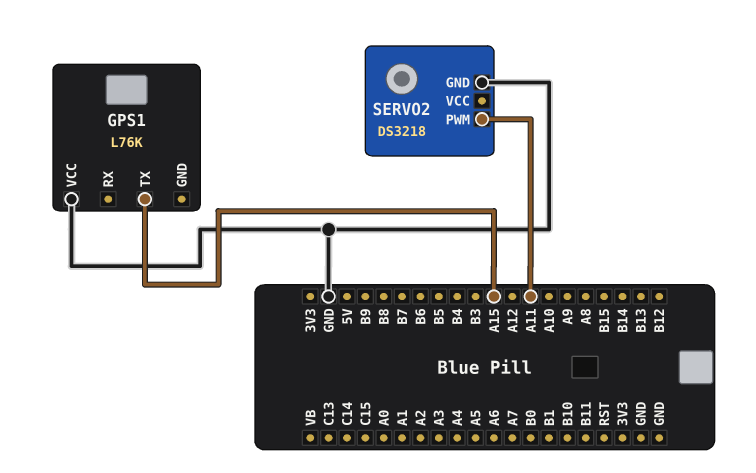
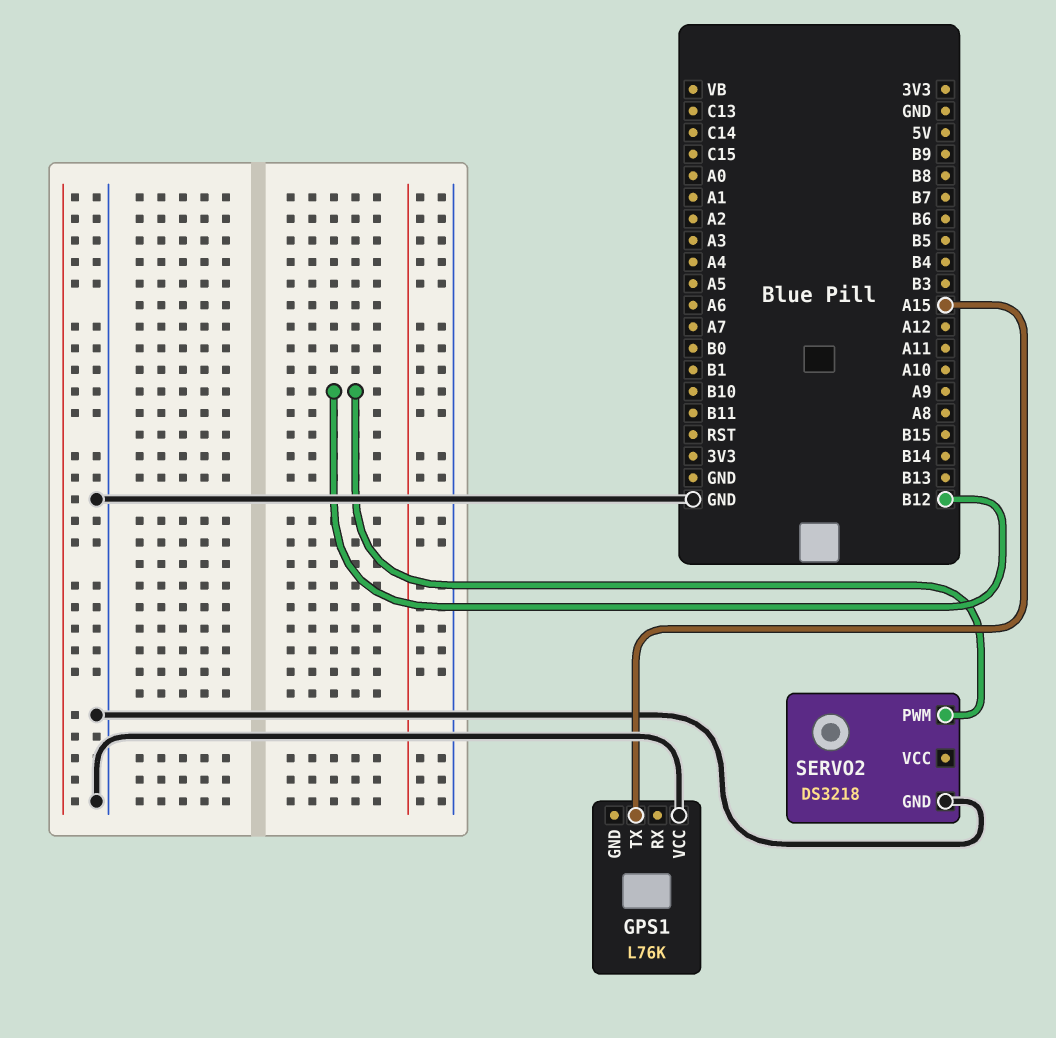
SERVO2 pin PWM: A11 -> B12

